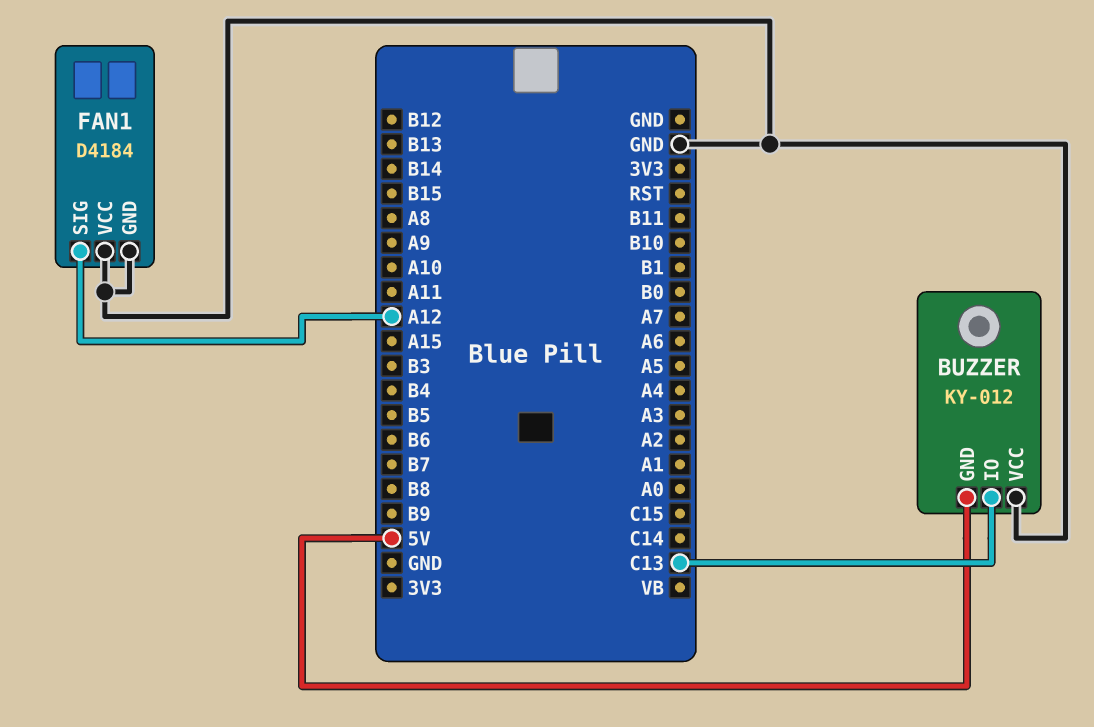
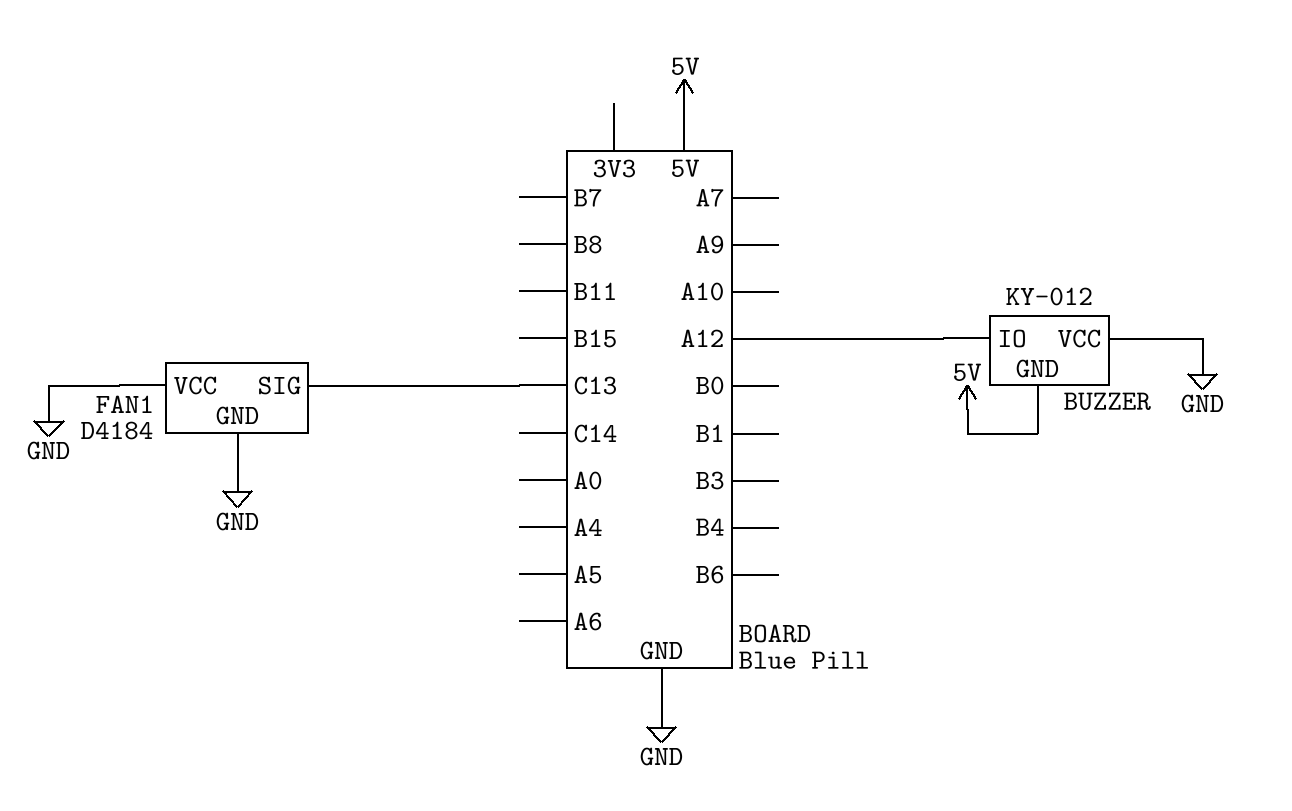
BUZZER pin IO: C13 -> A12
FAN1 pin SIG: A12 -> C13

